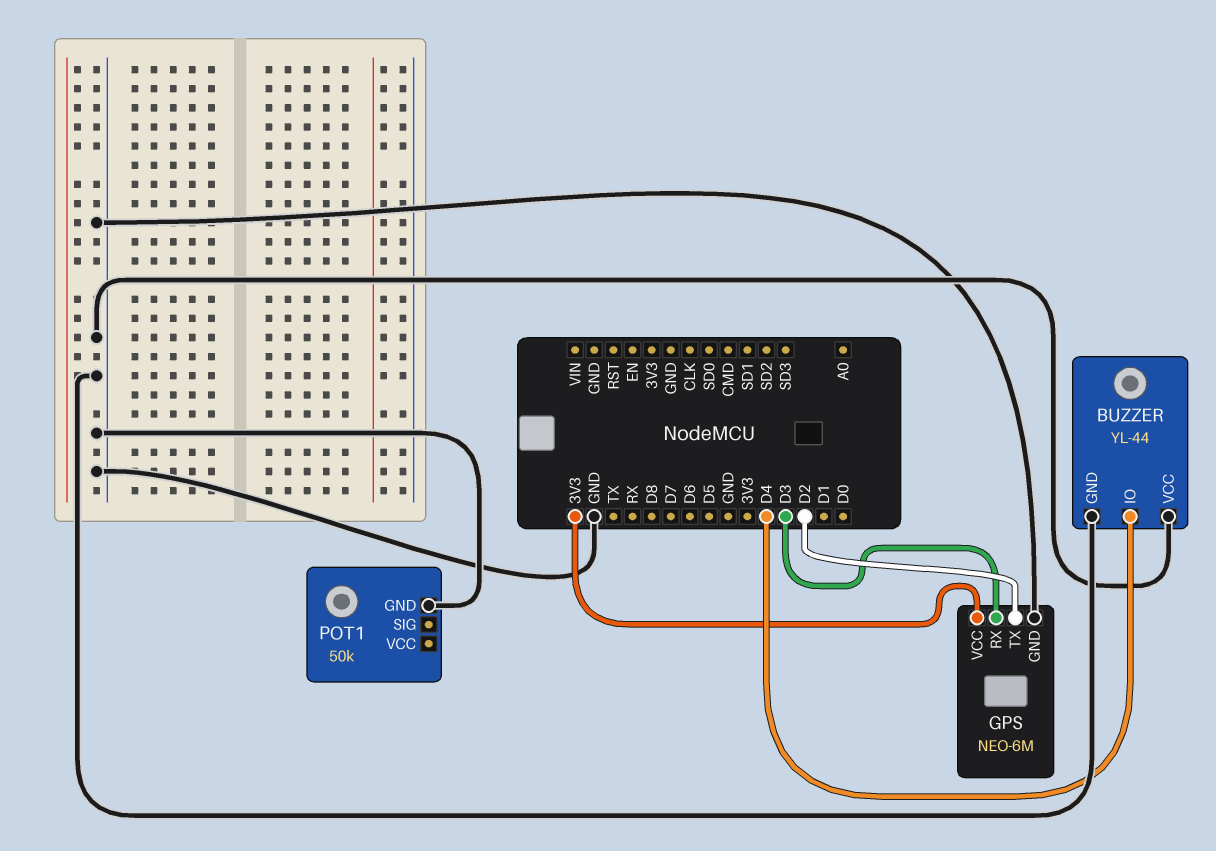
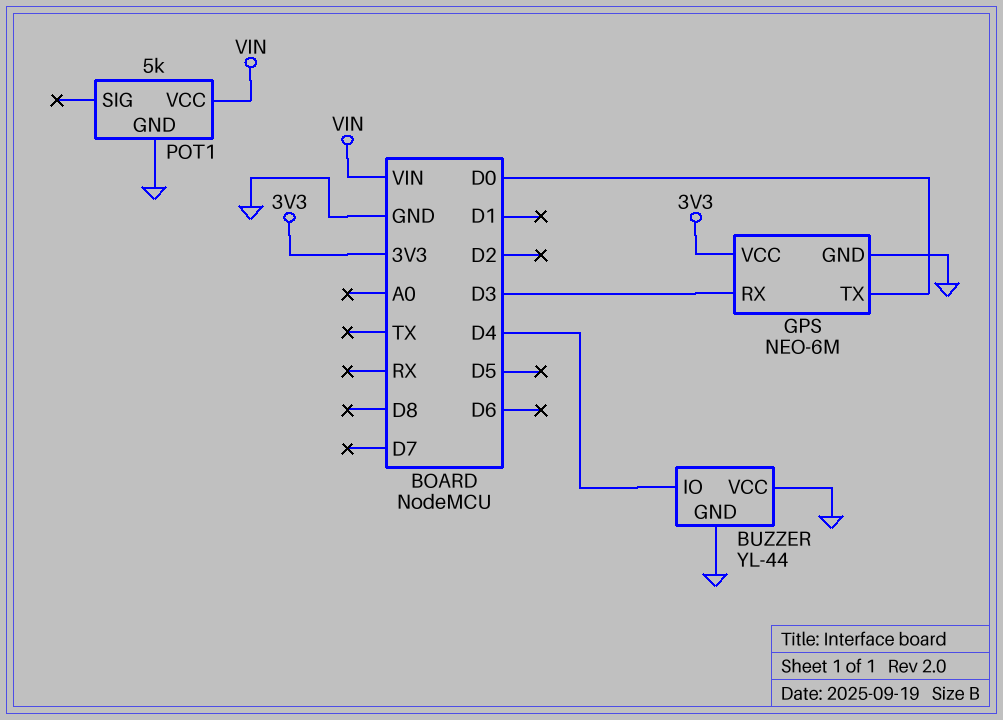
GPS pin TX: D2 -> D0
POT1: 50k -> 5k
POT1 pin VCC: none -> VIN

